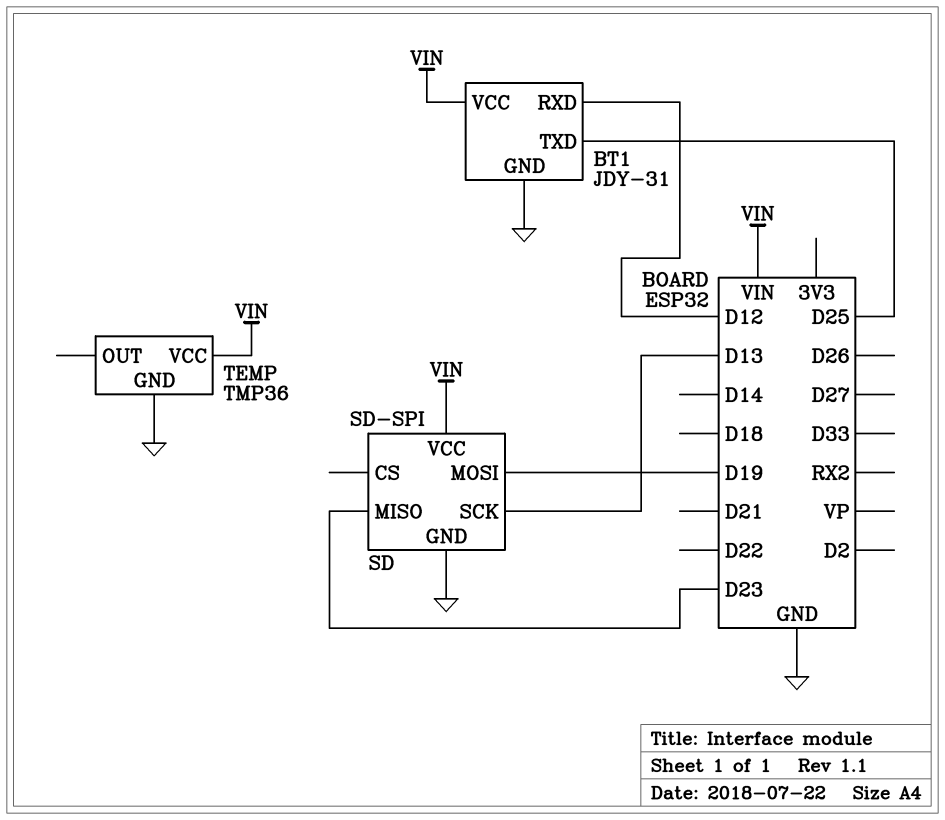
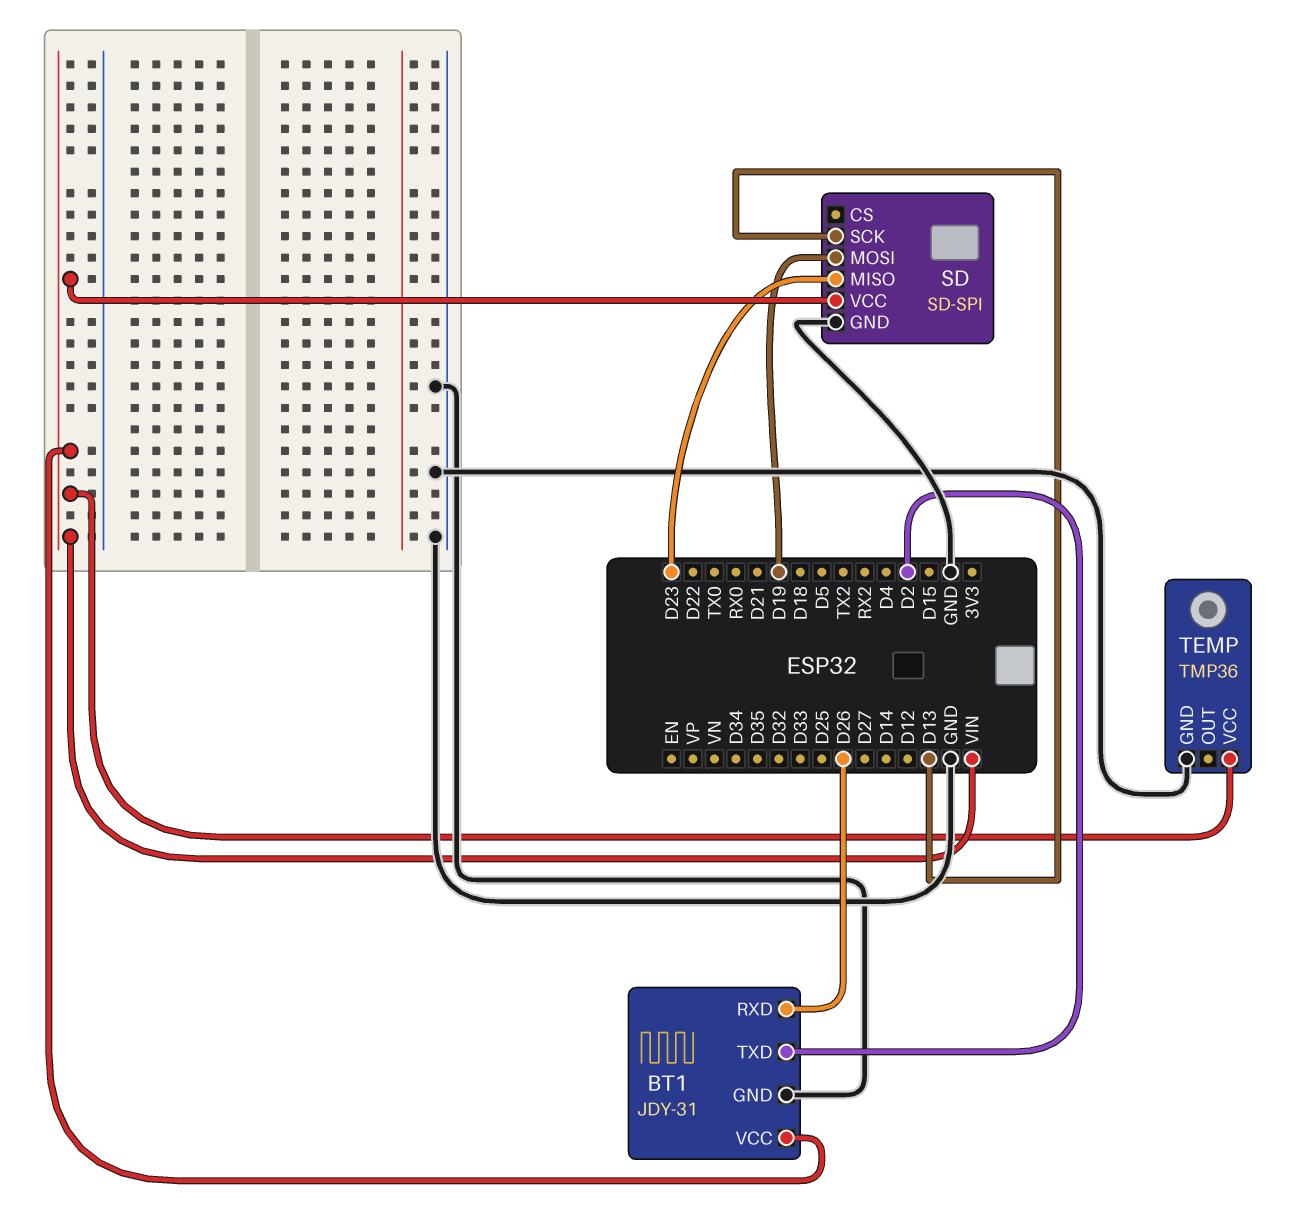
BT1 pin RXD: D12 -> D26
BT1 pin TXD: D25 -> D2

